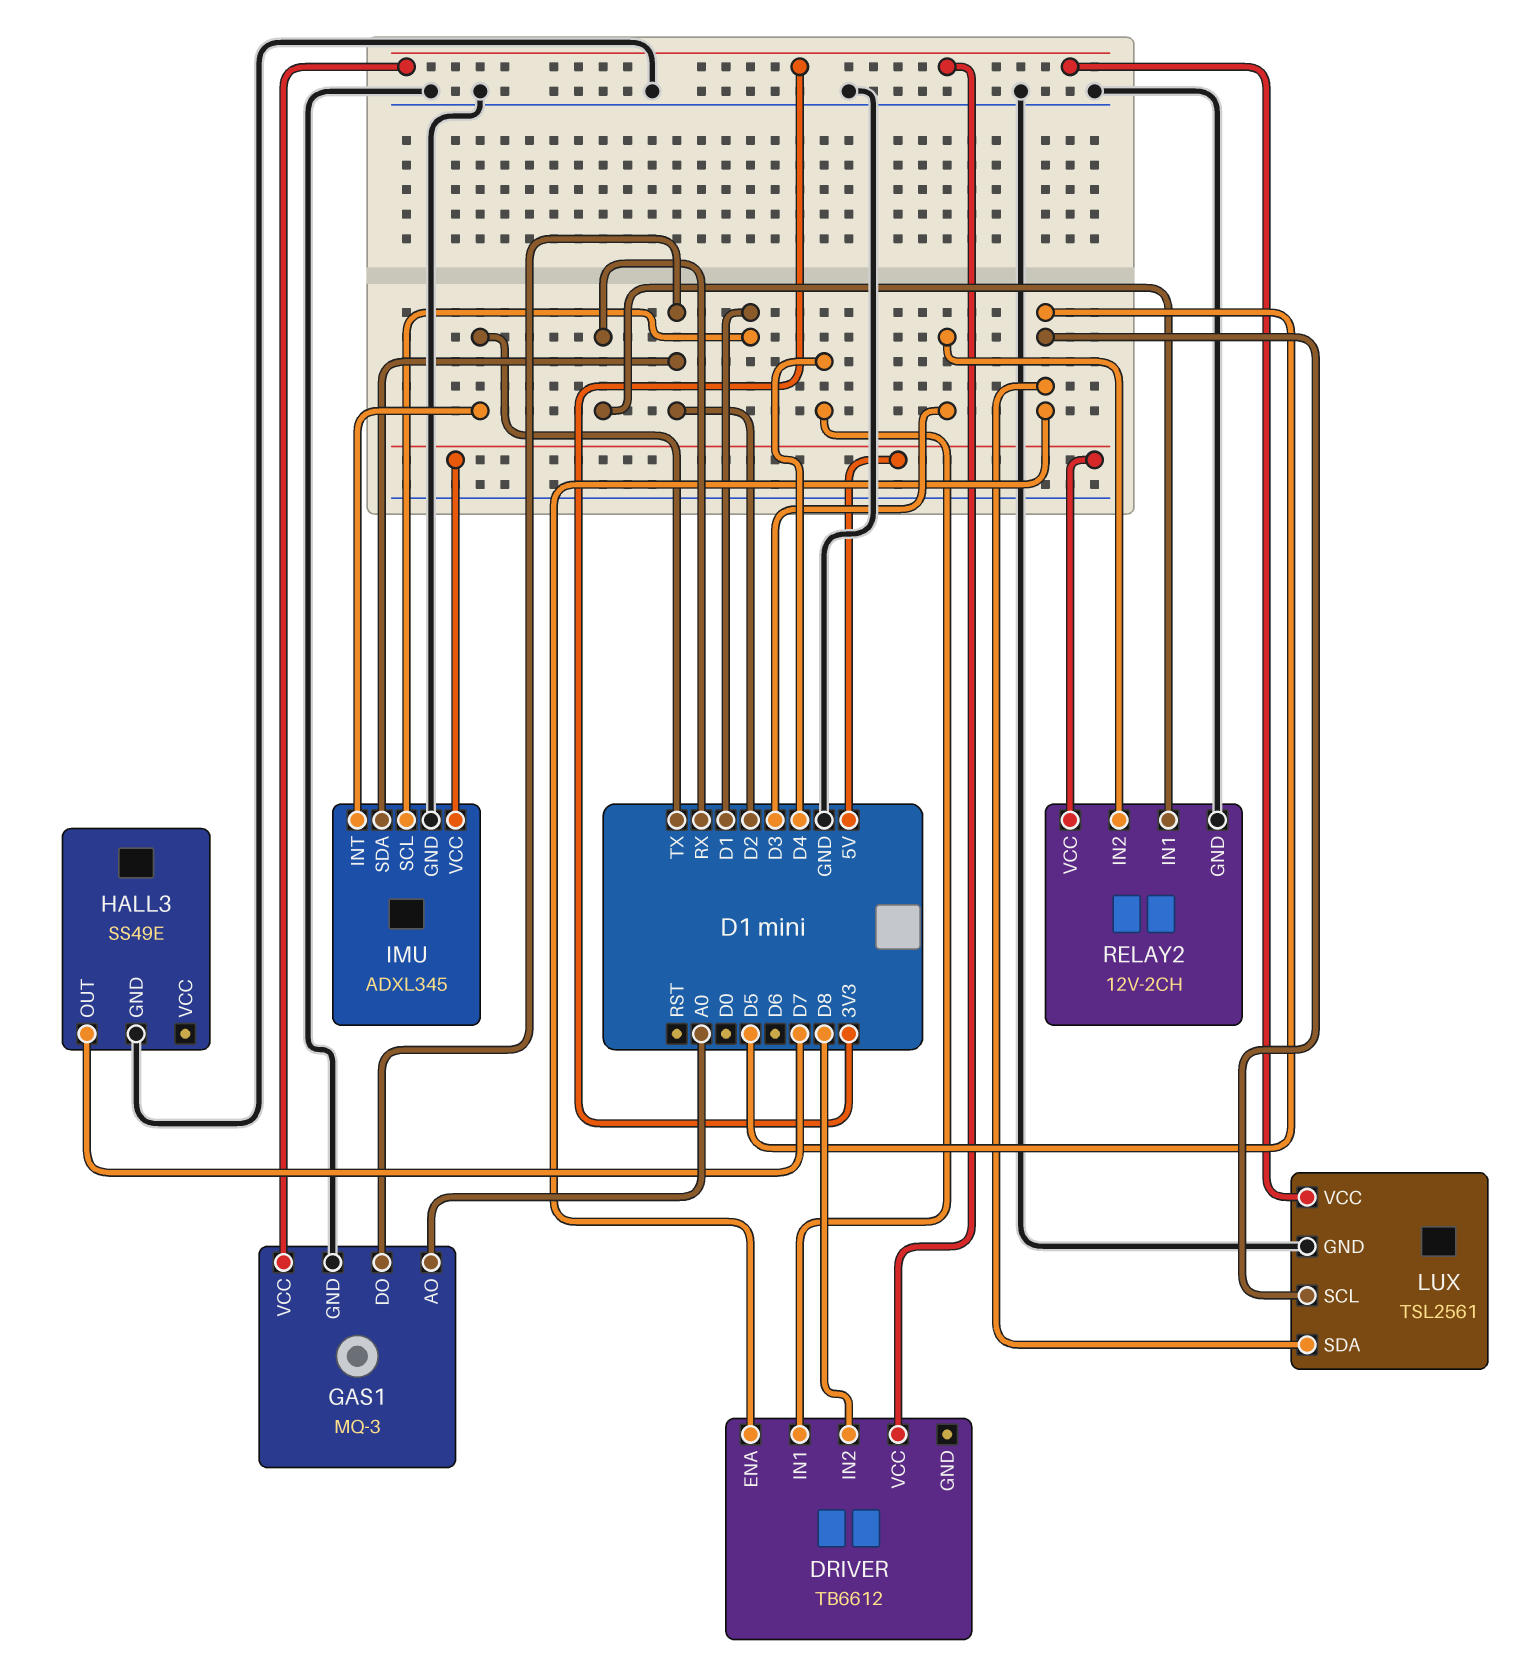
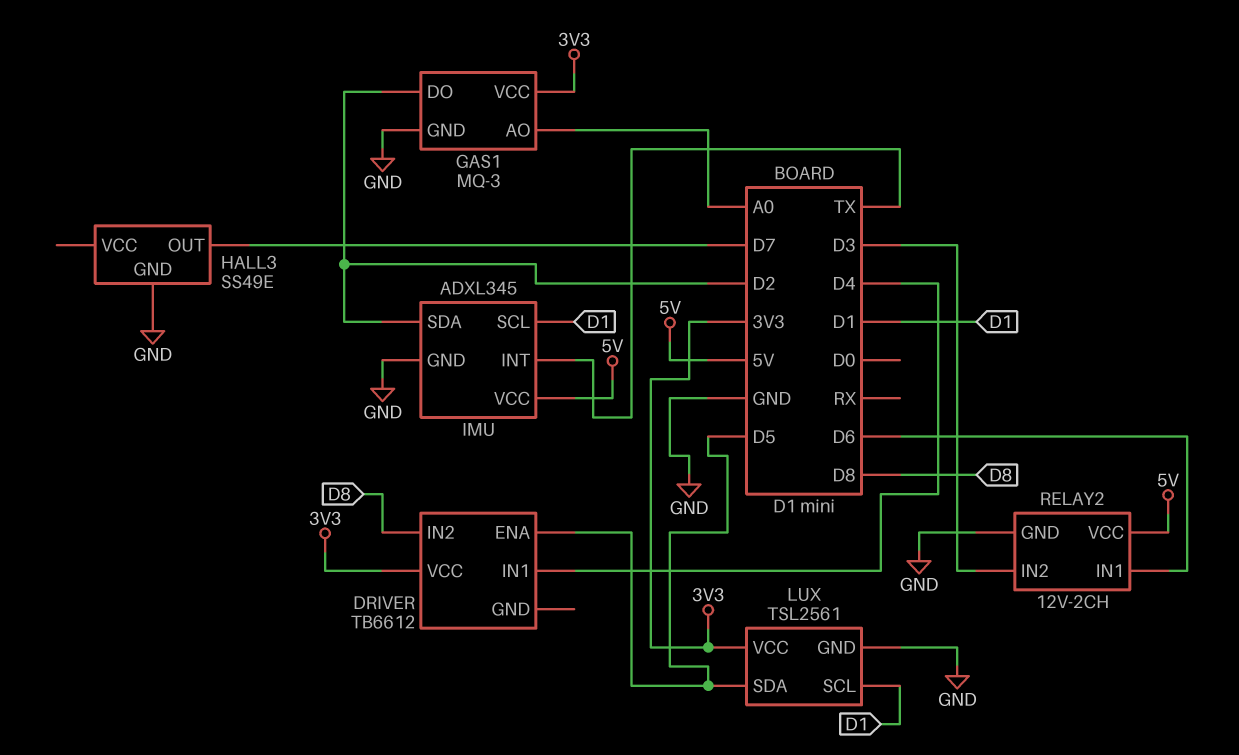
LUX pin SCL: D5 -> D1
RELAY2 pin IN1: RX -> D6

